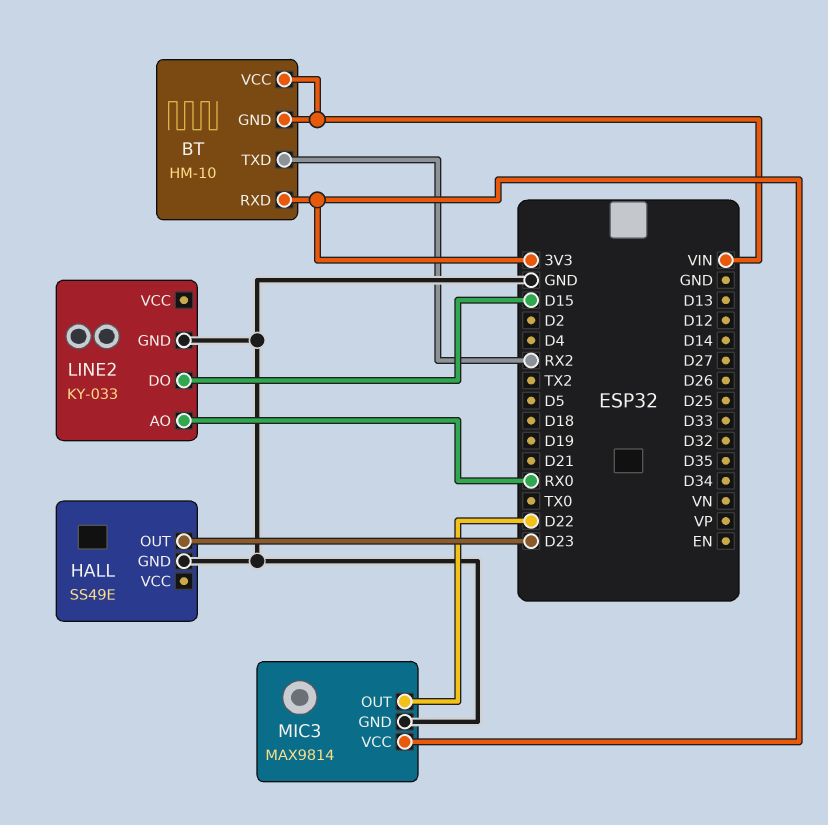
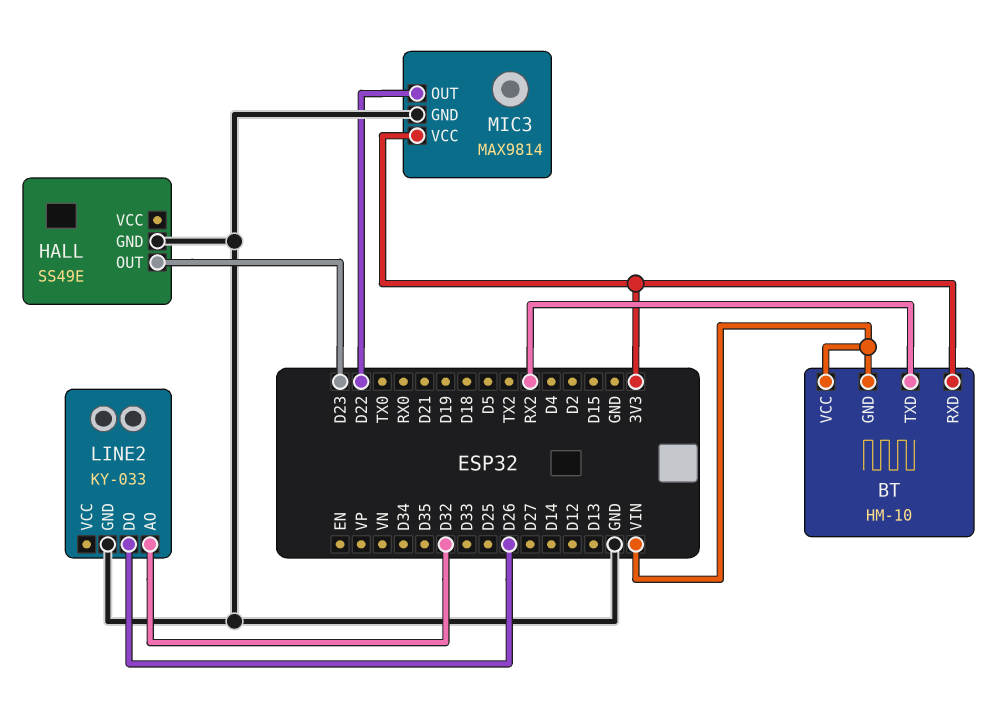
LINE2 pin AO: RX0 -> D32
LINE2 pin DO: D15 -> D26

